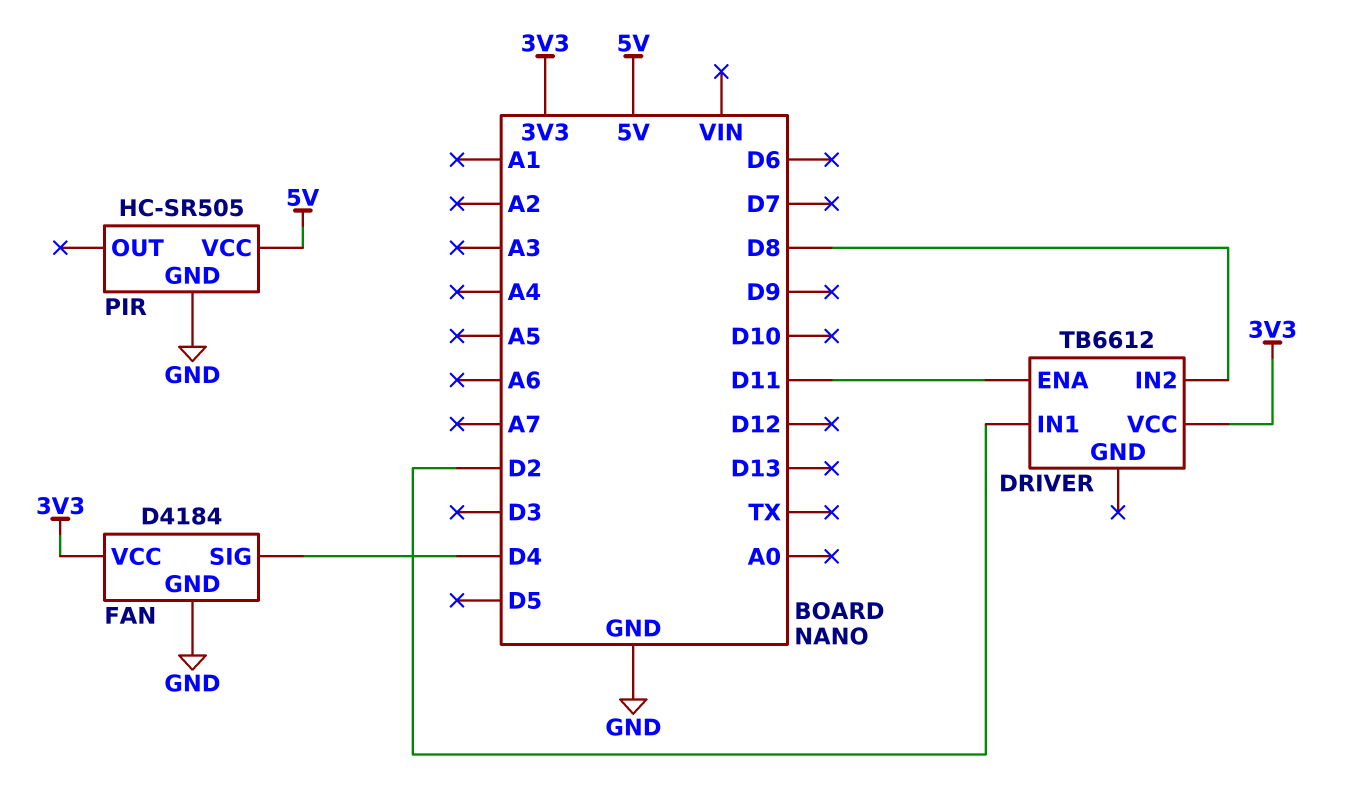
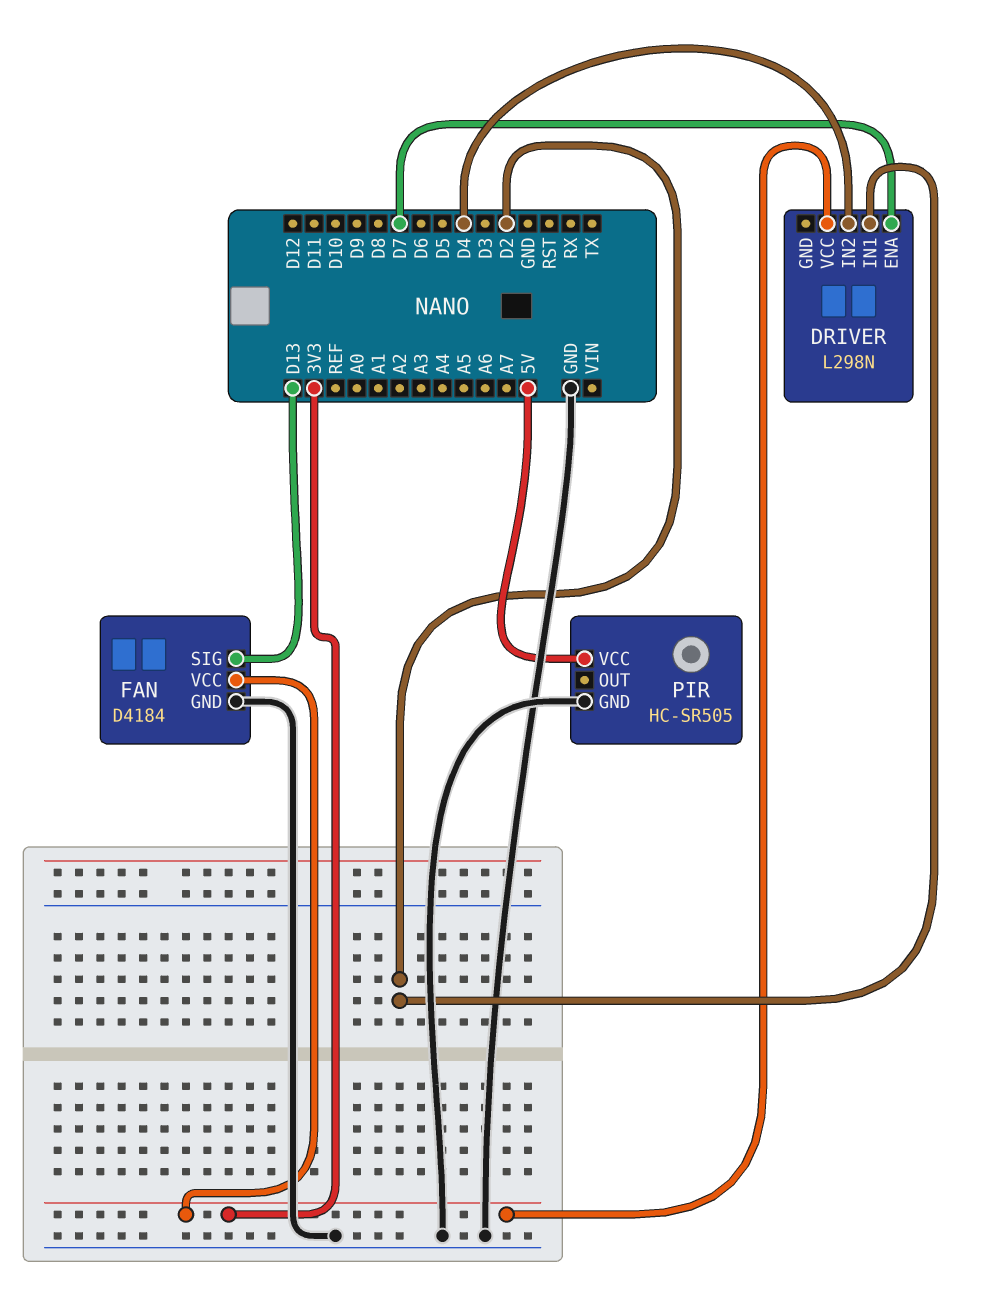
DRIVER: TB6612 -> L298N
DRIVER pin ENA: D11 -> D7
DRIVER pin IN2: D8 -> D4
FAN pin SIG: D4 -> D13

